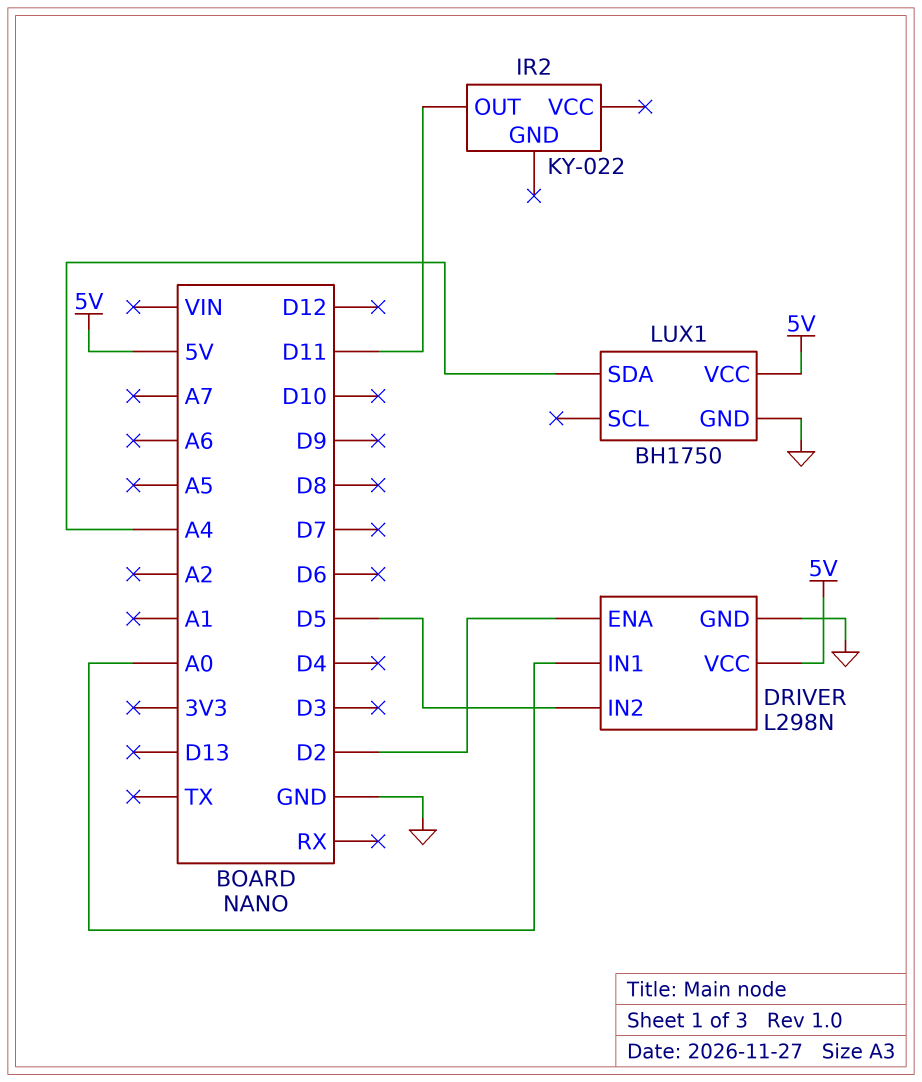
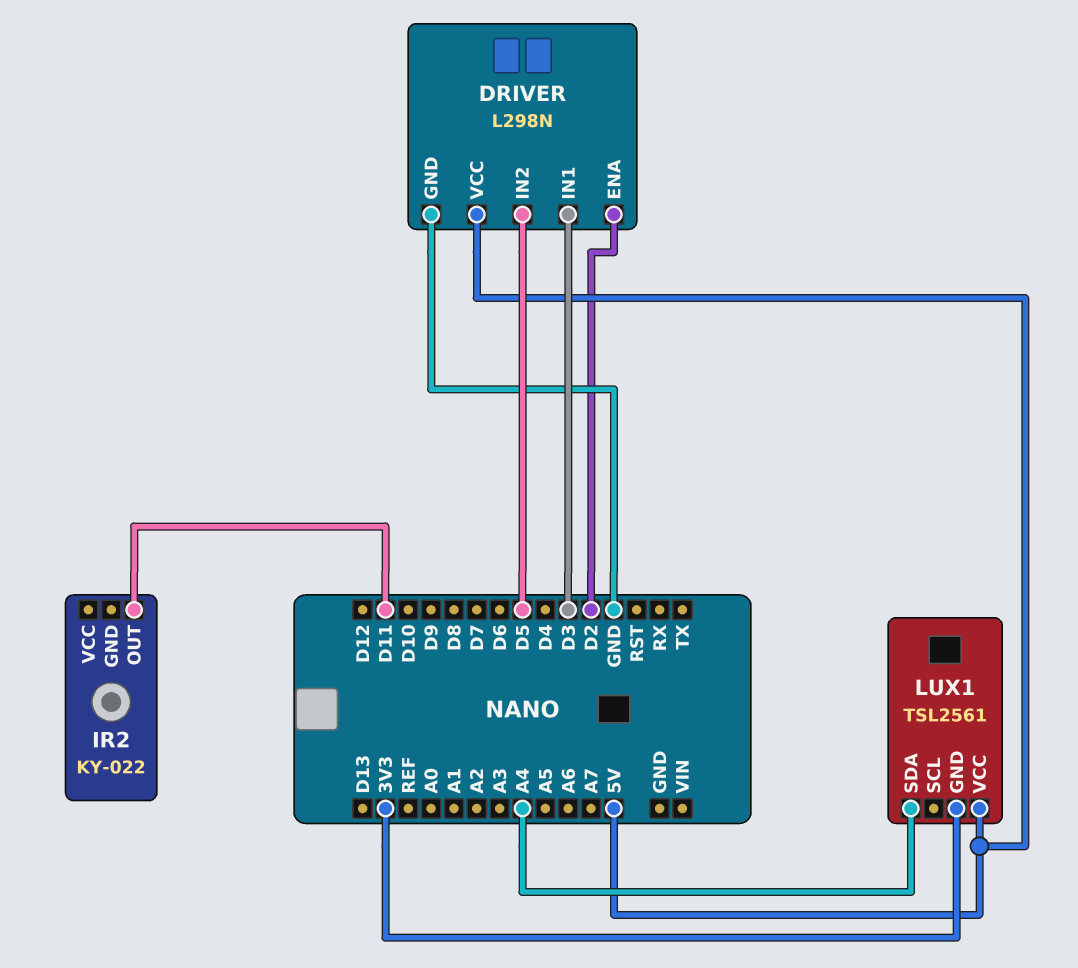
DRIVER pin IN1: A0 -> D3
LUX1: BH1750 -> TSL2561
LUX1 pin GND: GND -> 3V3

